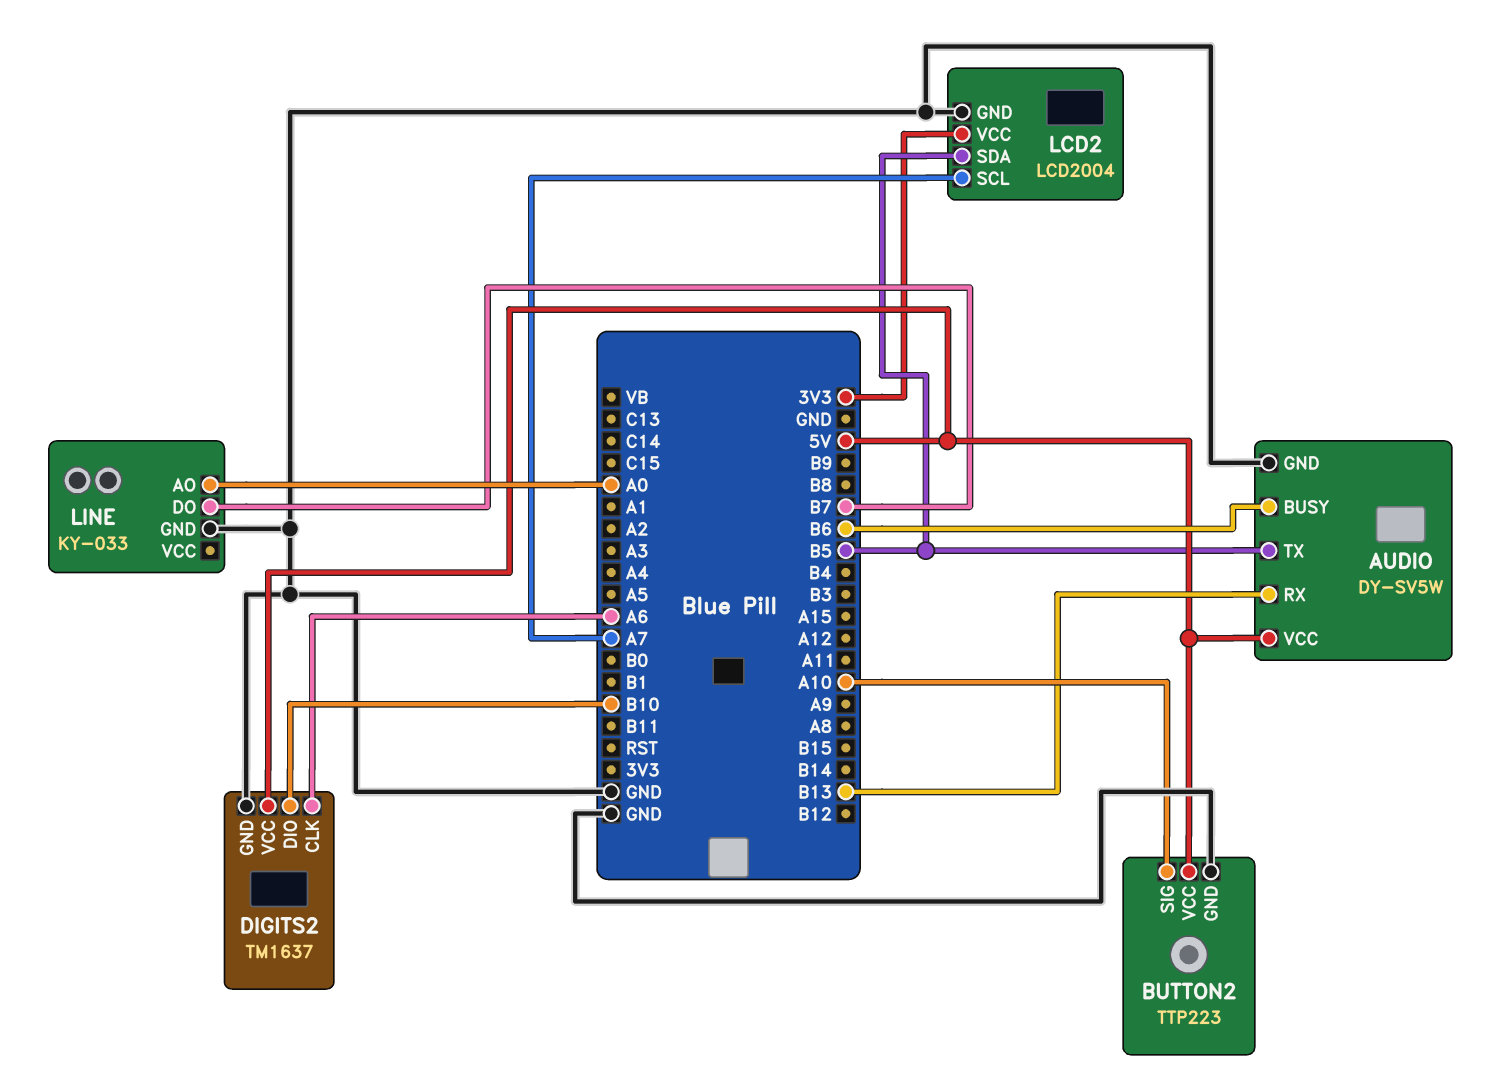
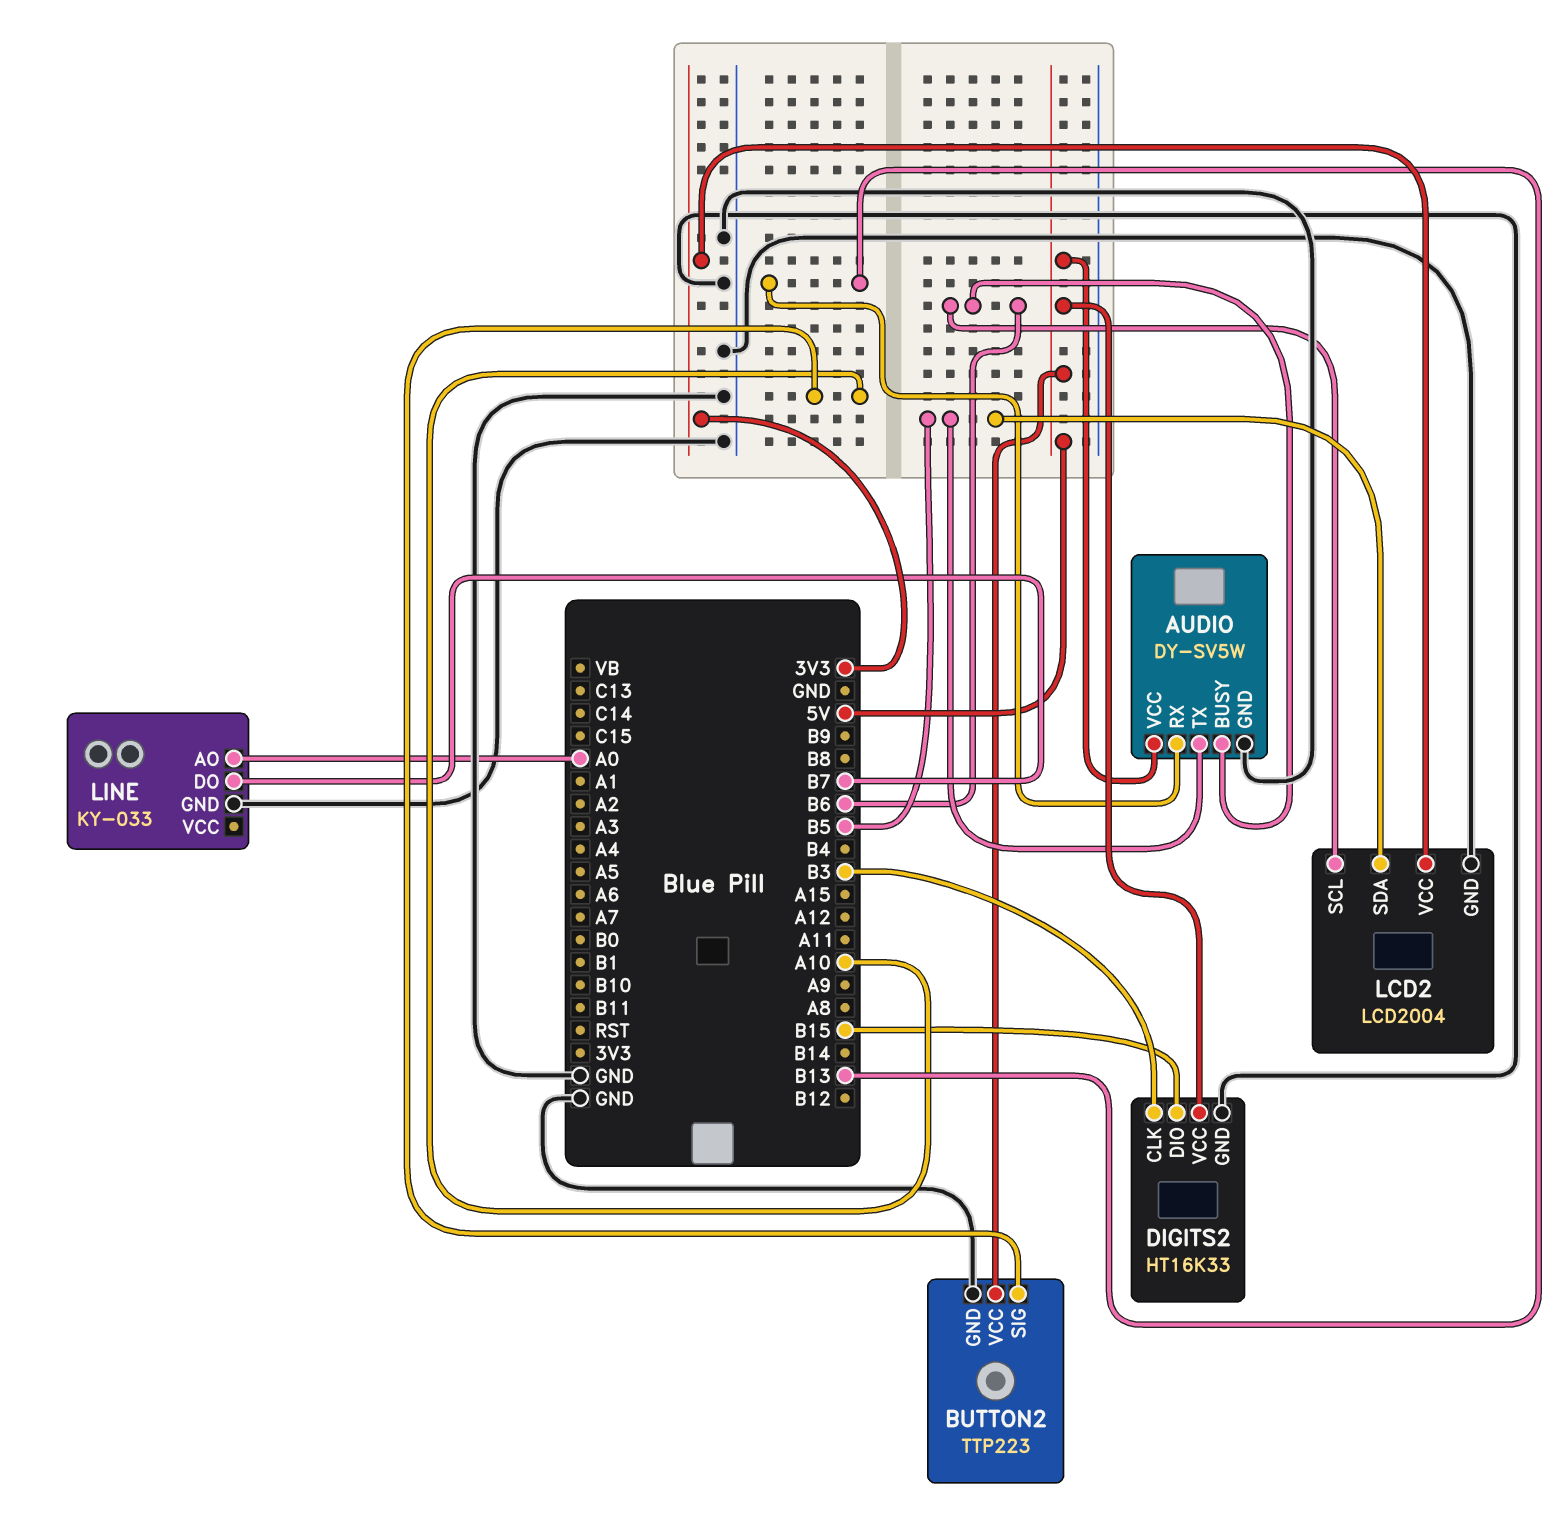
DIGITS2: TM1637 -> HT16K33
DIGITS2 pin CLK: A6 -> B3
DIGITS2 pin DIO: B10 -> B15
LCD2 pin SCL: A7 -> B6

